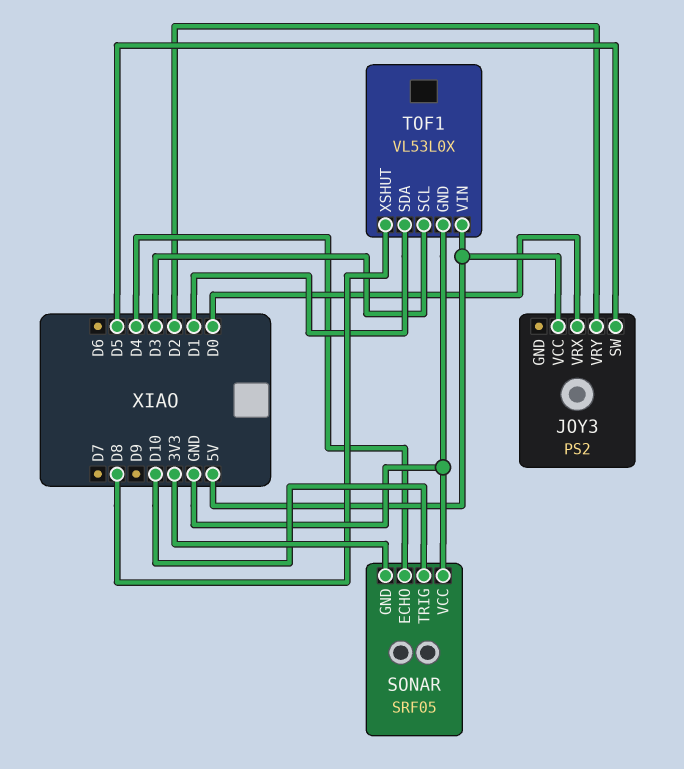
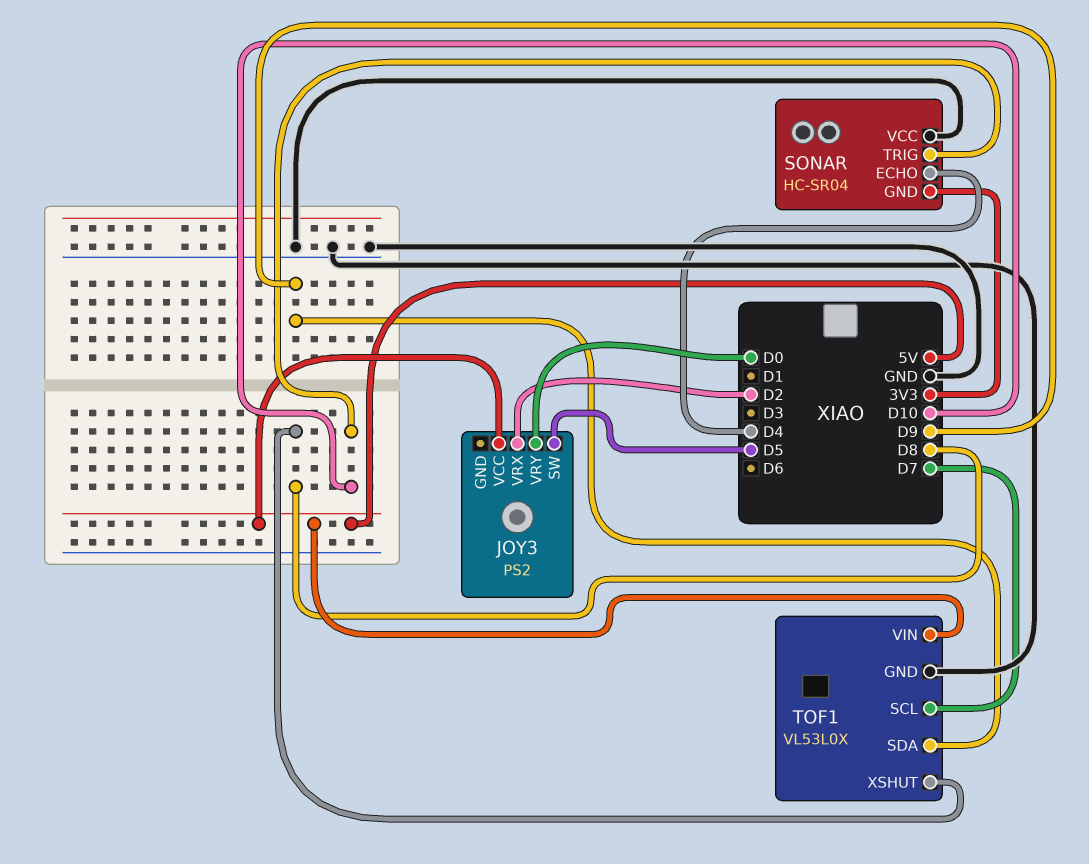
JOY3 pin VRX: D0 -> D2
JOY3 pin VRY: D2 -> D0
SONAR: SRF05 -> HC-SR04
TOF1 pin SCL: D3 -> D7
TOF1 pin SDA: D1 -> D9

